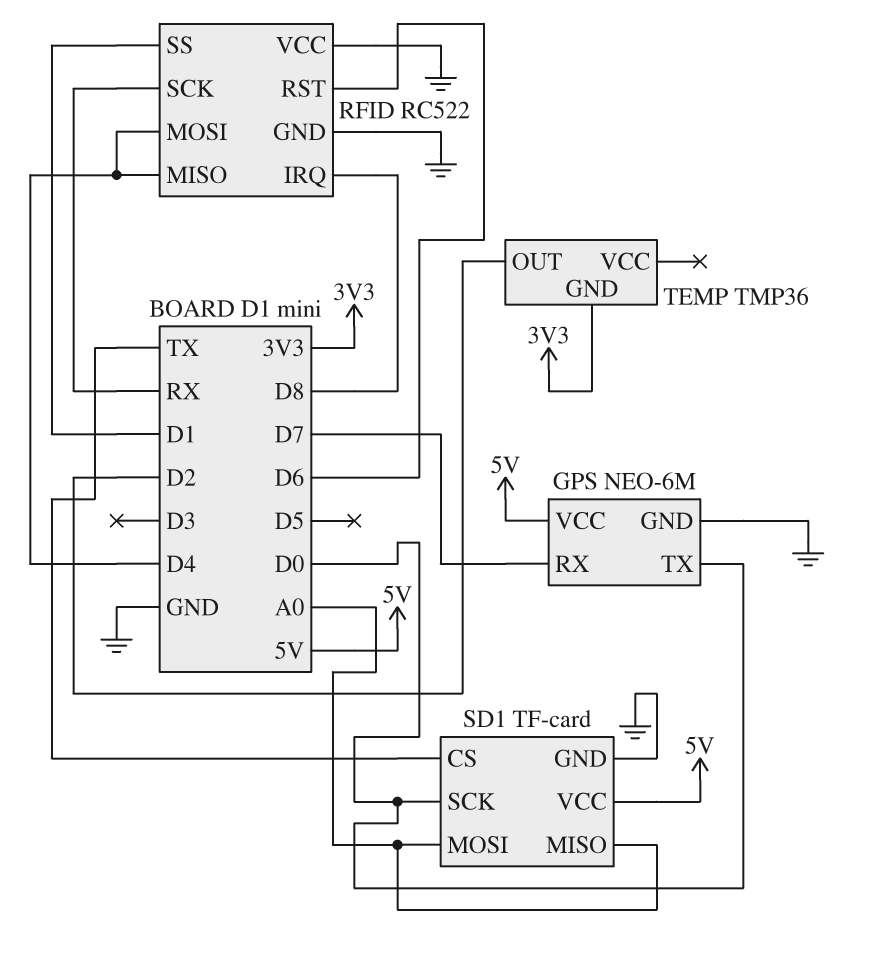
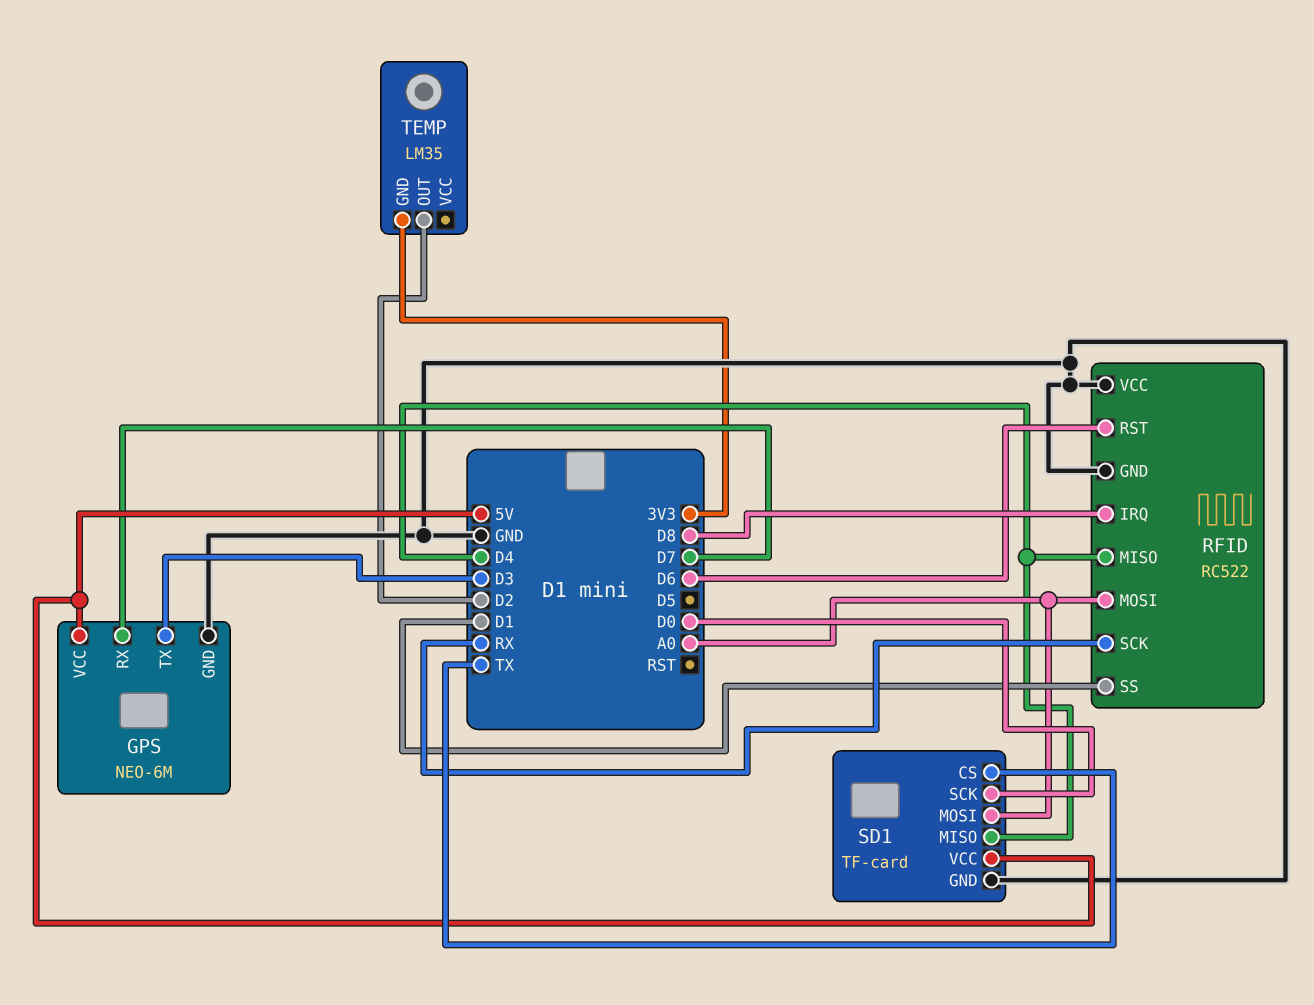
GPS pin TX: D0 -> D3
RFID pin MOSI: D4 -> A0
SD1 pin MISO: A0 -> D4
TEMP: TMP36 -> LM35

